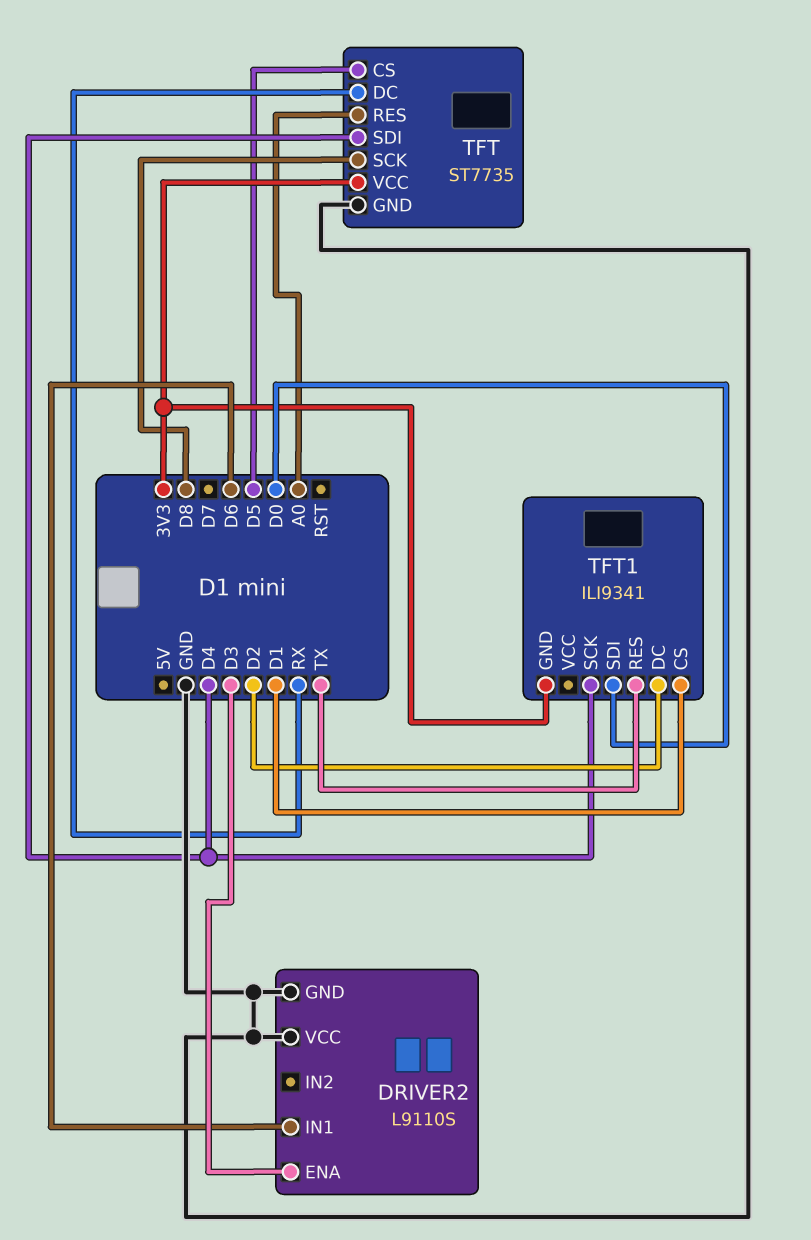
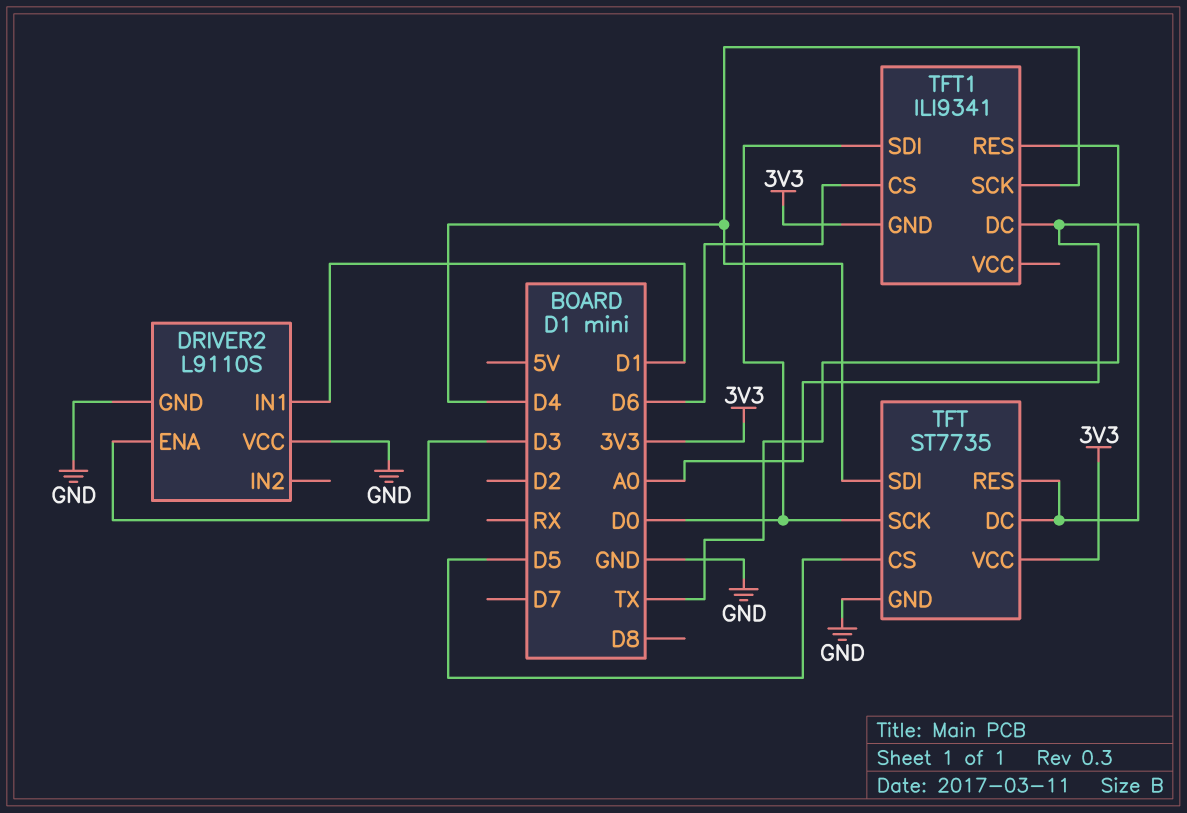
DRIVER2 pin IN1: D6 -> D1
TFT pin DC: RX -> A0
TFT pin SCK: D8 -> D0
TFT1 pin CS: D1 -> D6
TFT1 pin DC: D2 -> A0

